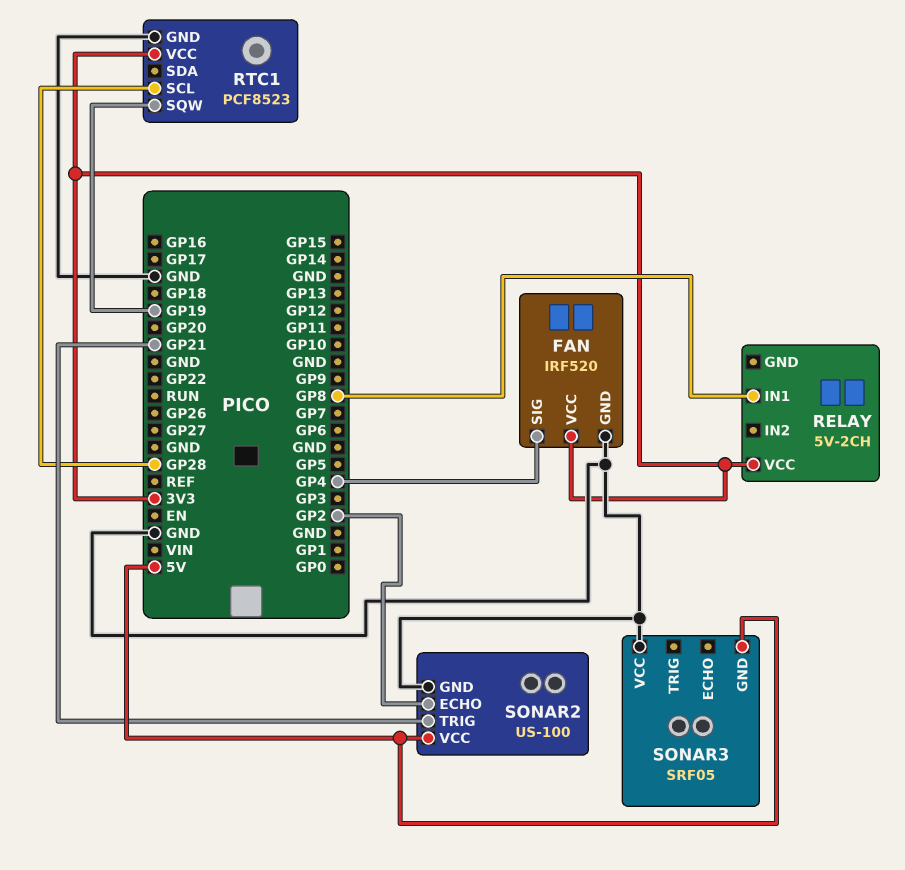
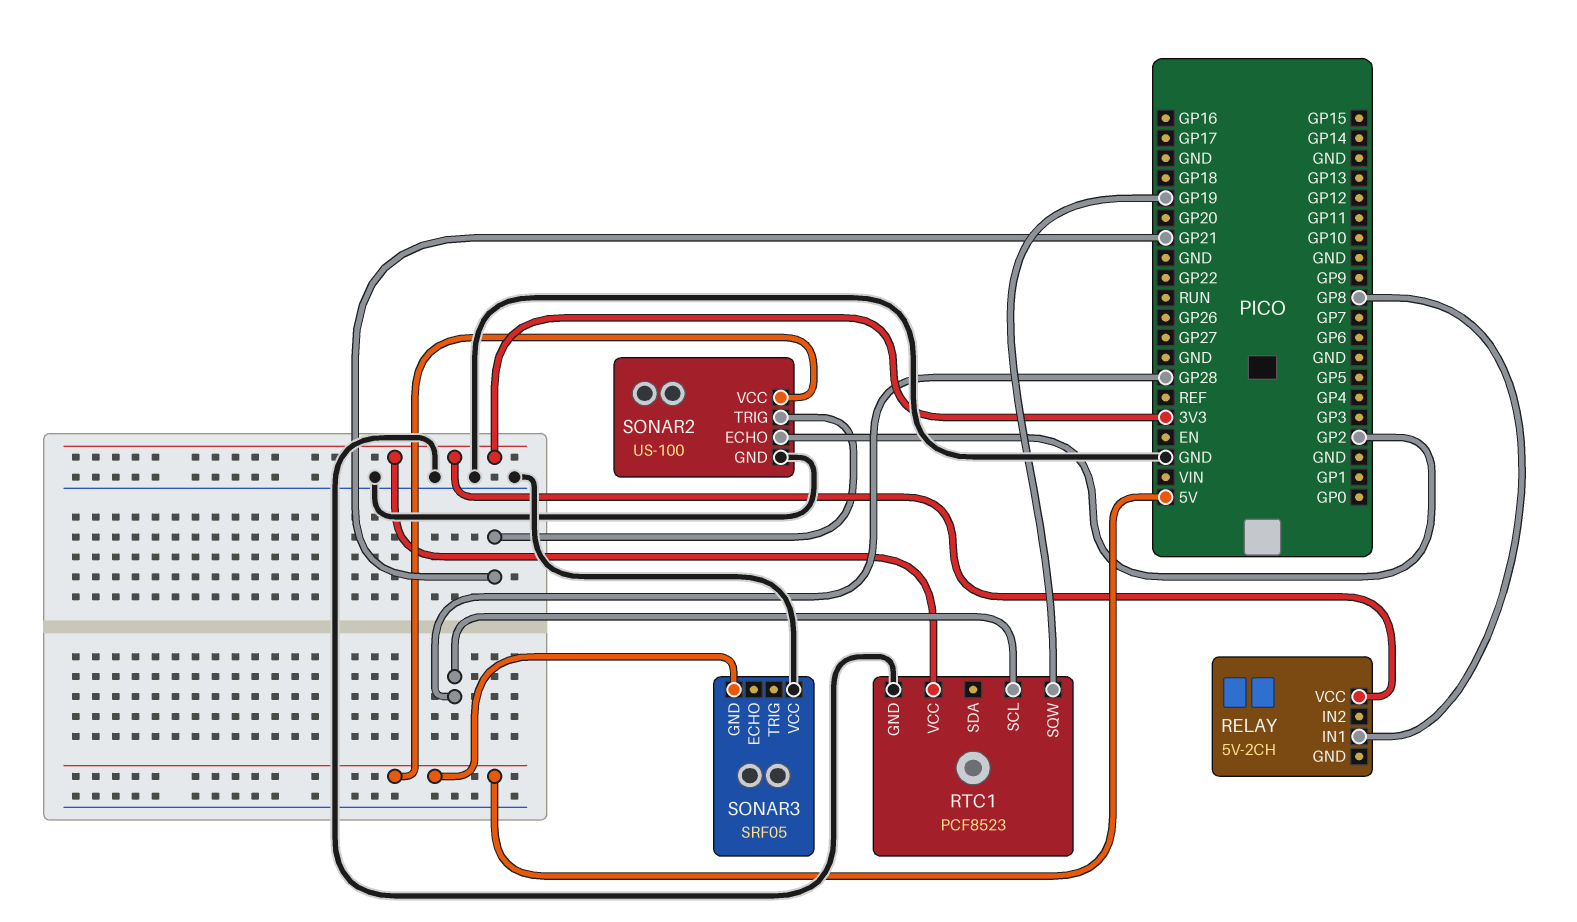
FAN: IRF520 -> none
FAN pin GND: GND -> none
FAN pin SIG: GP4 -> none
FAN pin VCC: 3V3 -> none

